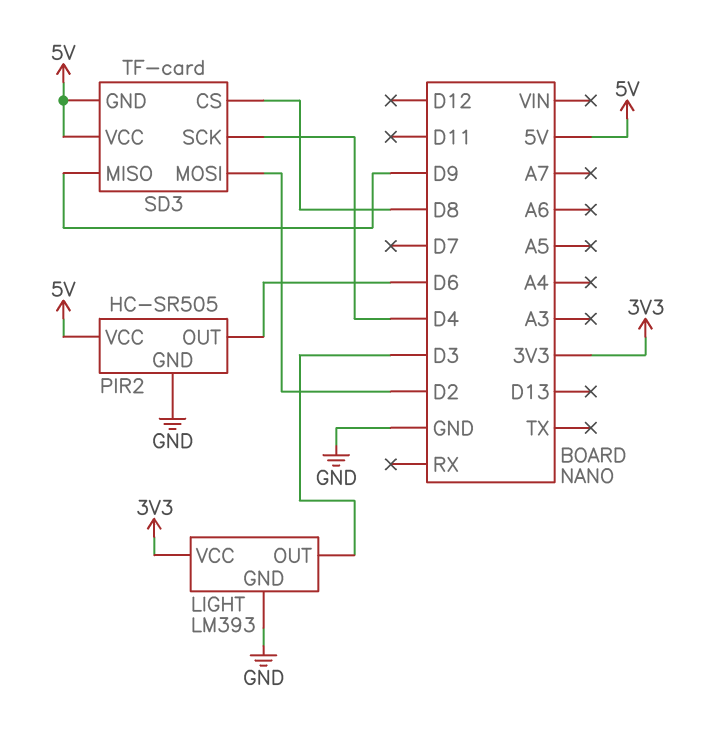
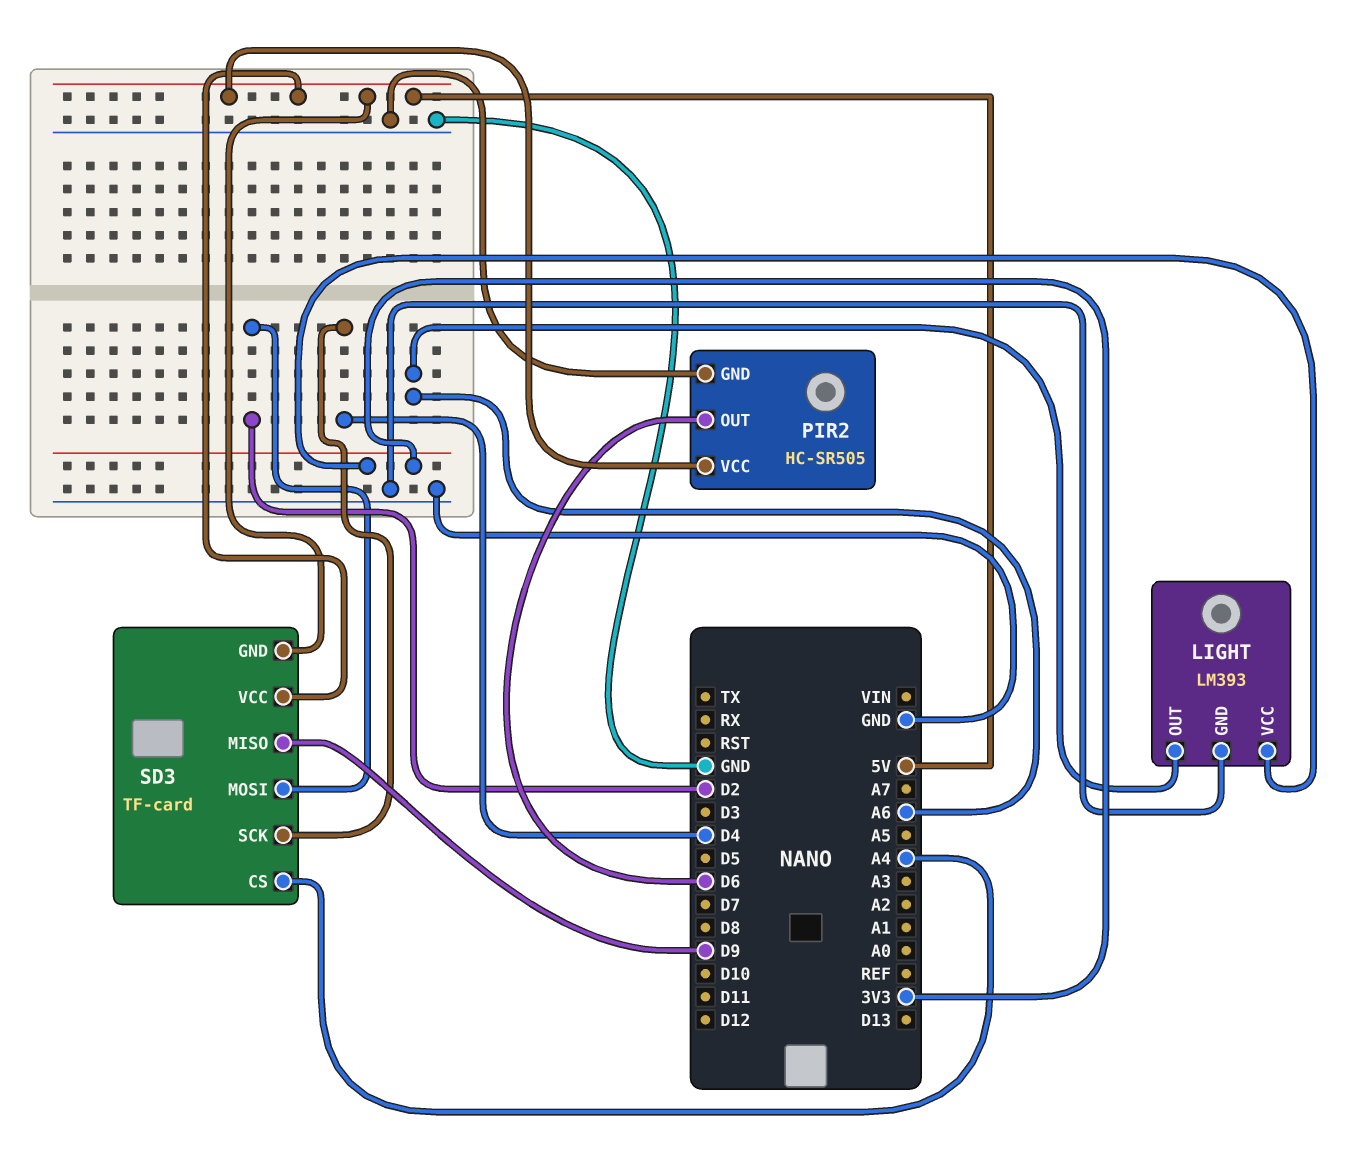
LIGHT pin OUT: D3 -> A6
SD3 pin CS: D8 -> A4

